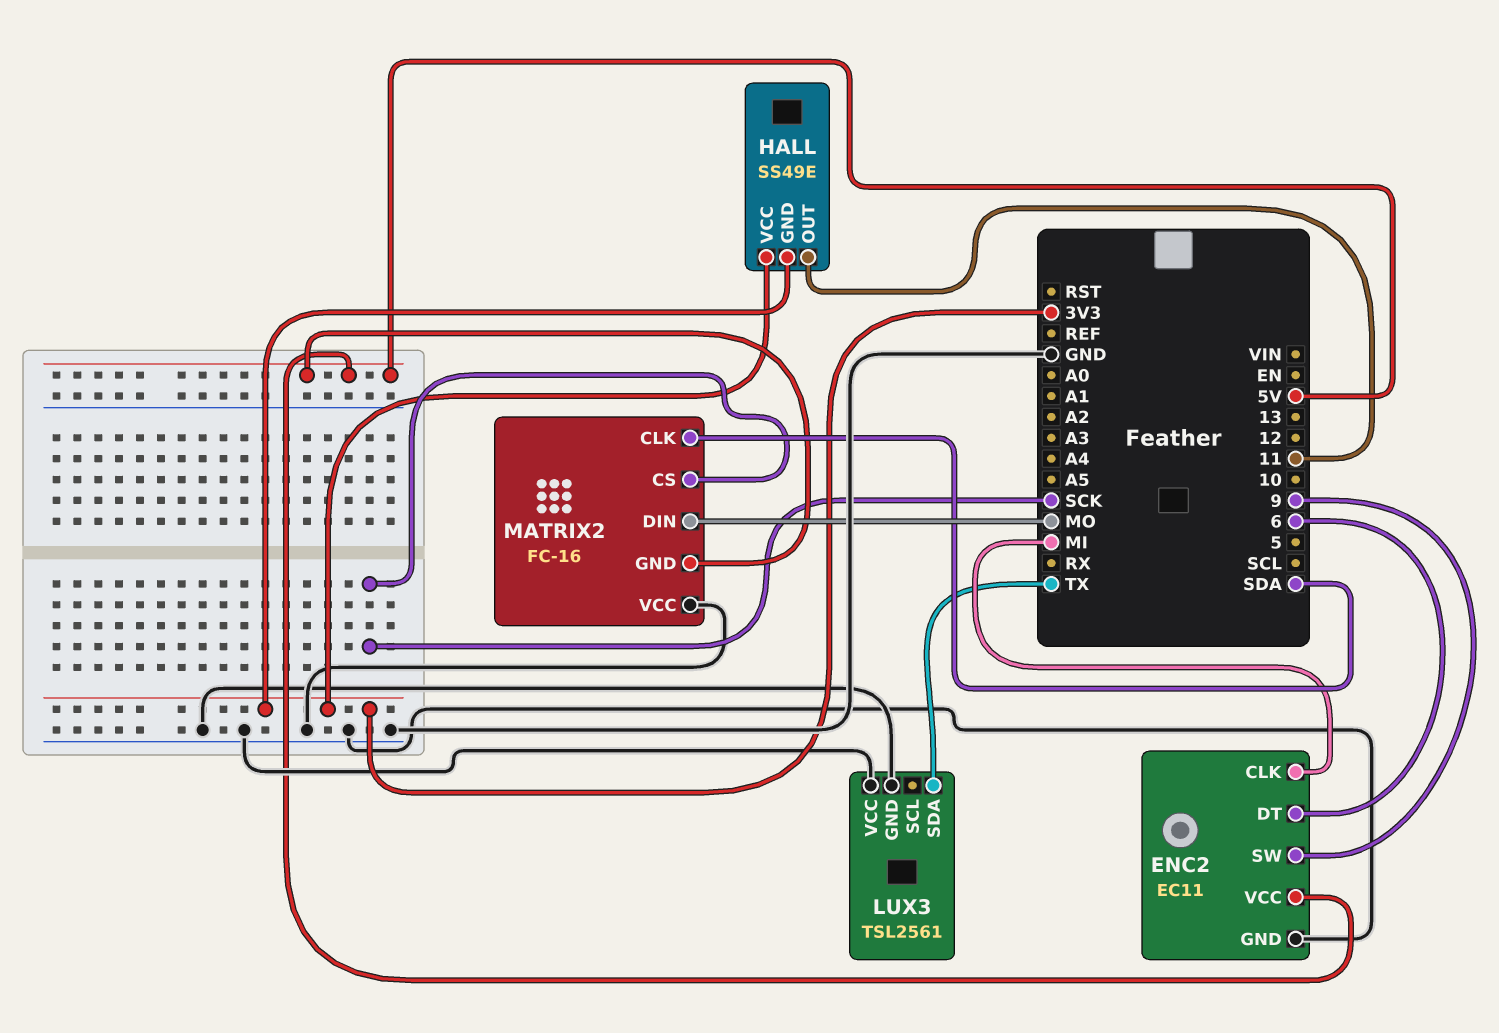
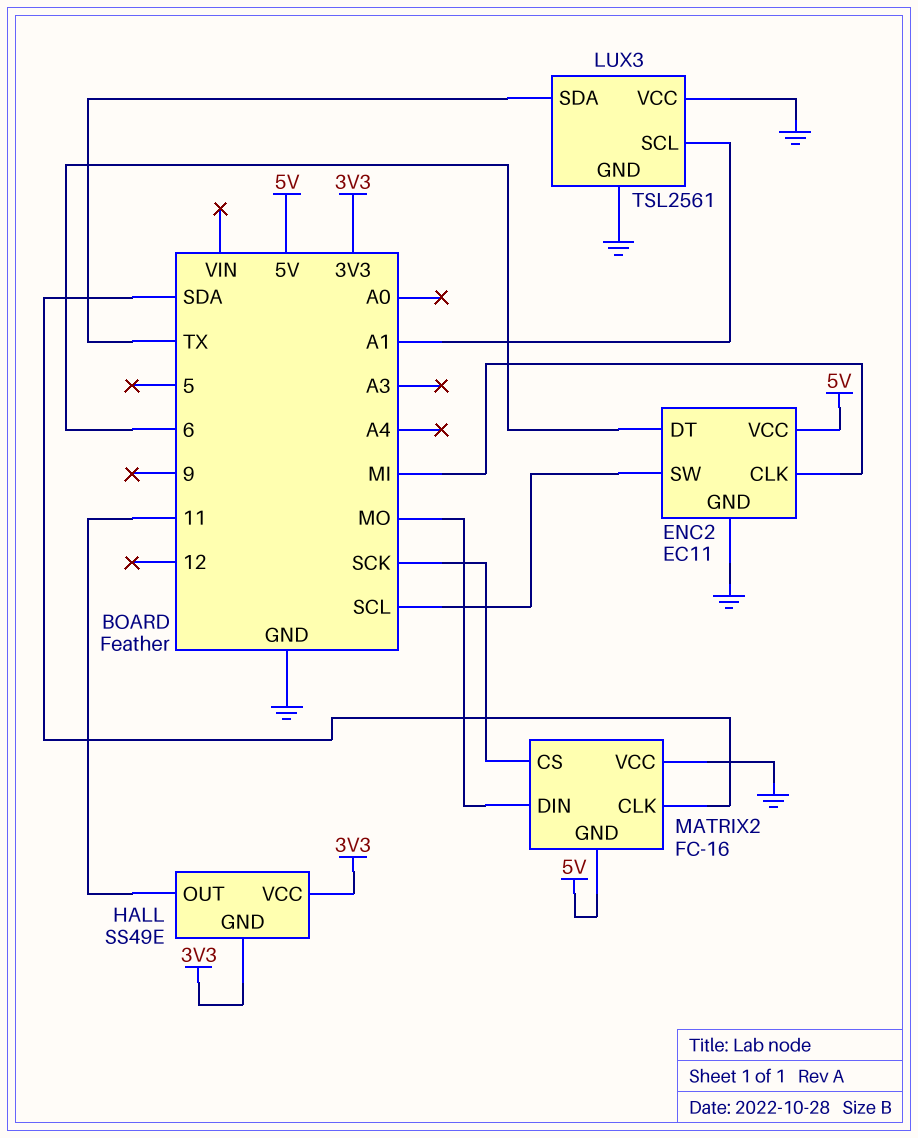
ENC2 pin SW: 9 -> SCL
LUX3 pin SCL: none -> A1

